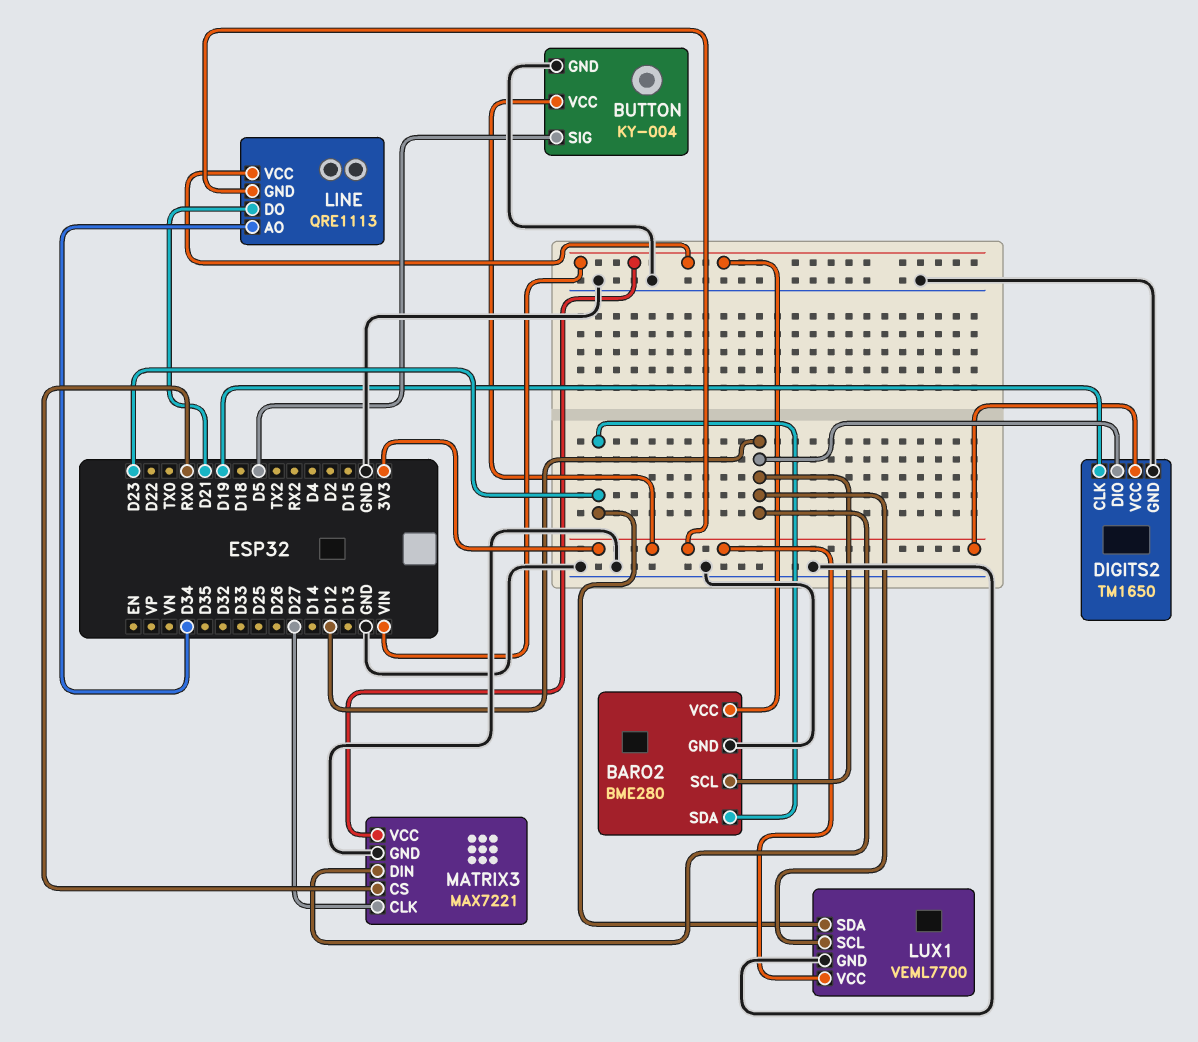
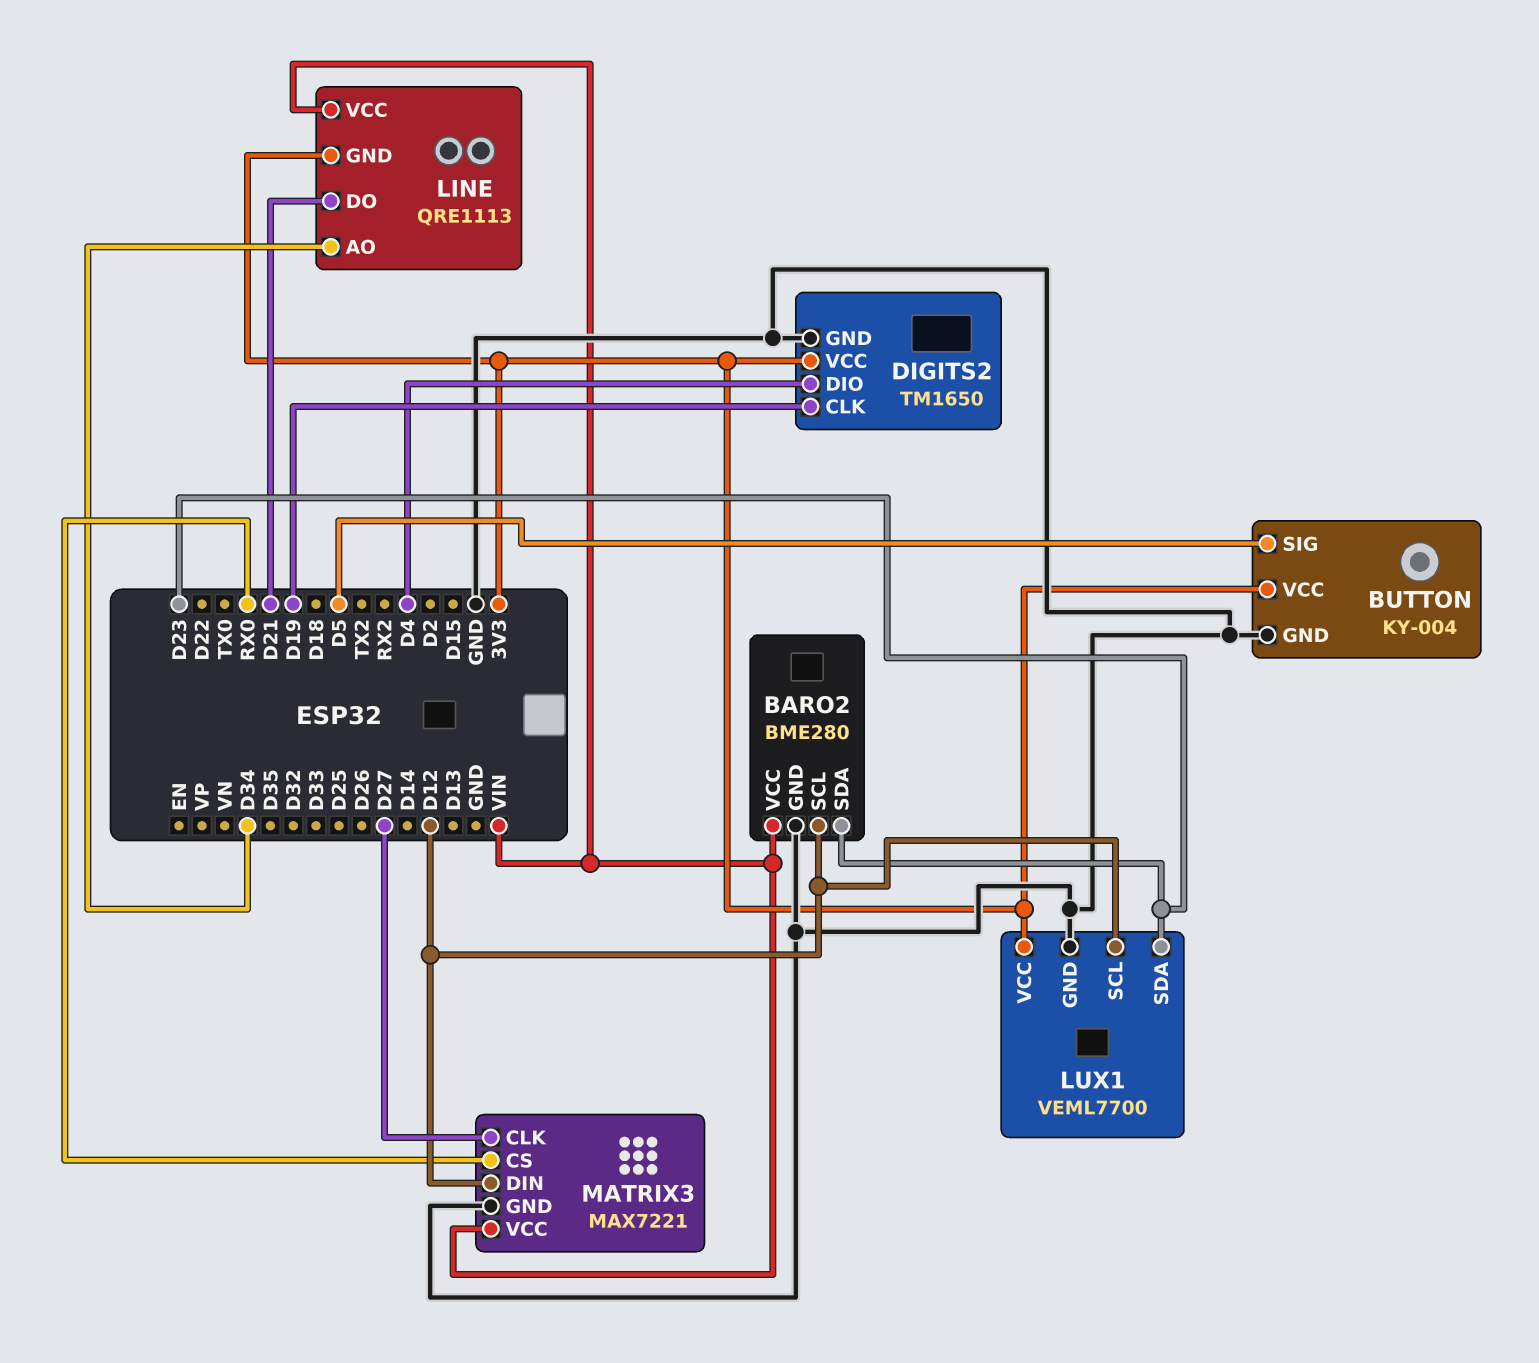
DIGITS2 pin DIO: D12 -> D4

